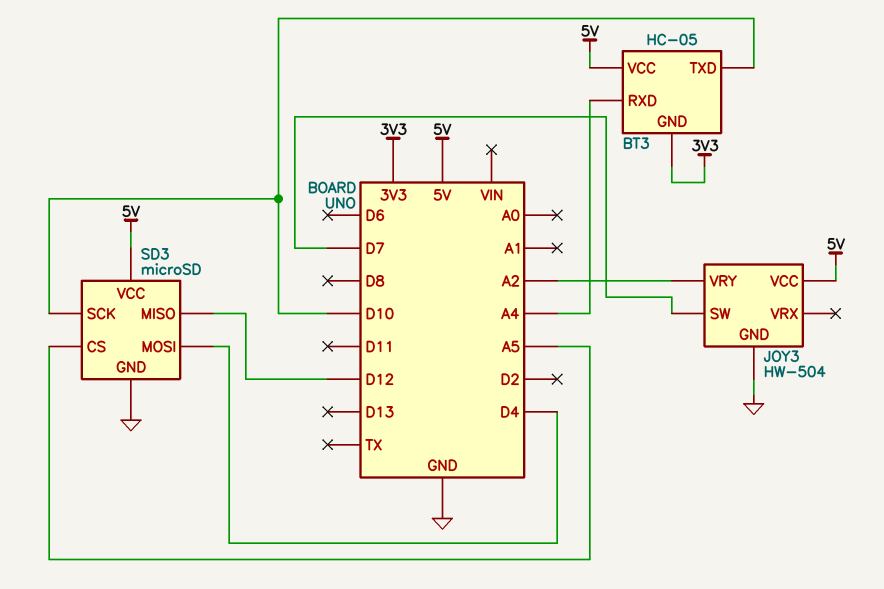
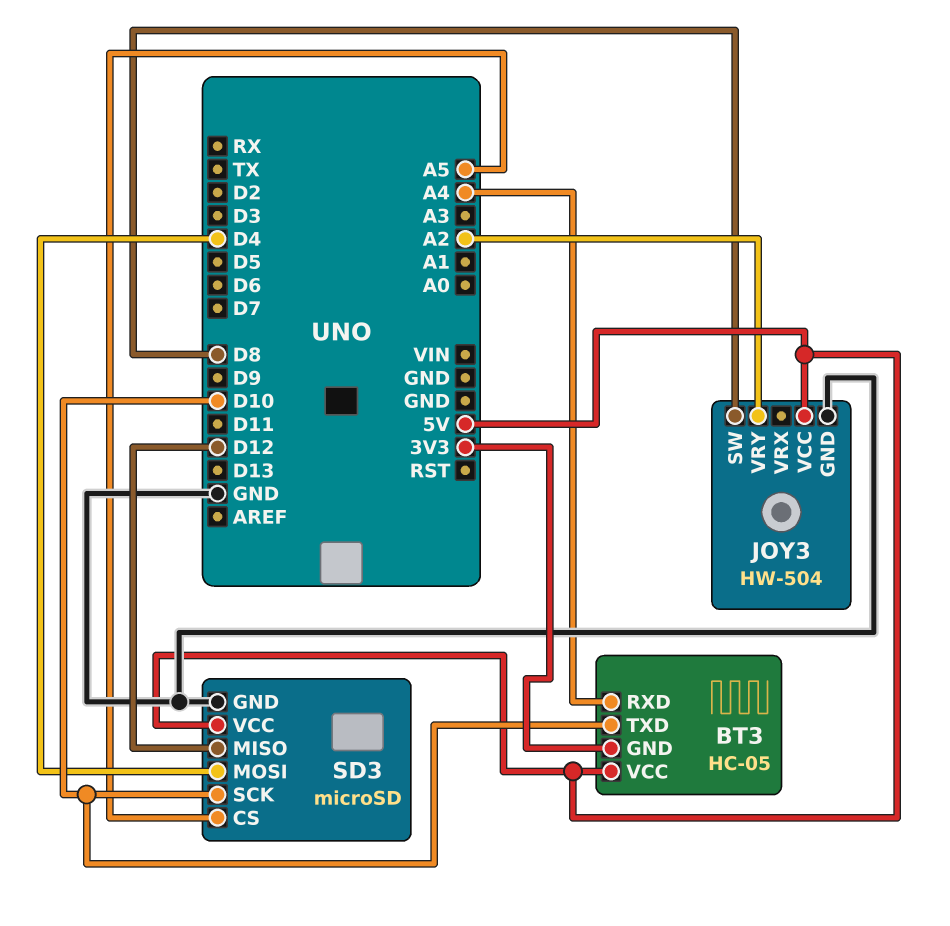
JOY3 pin SW: D7 -> D8

